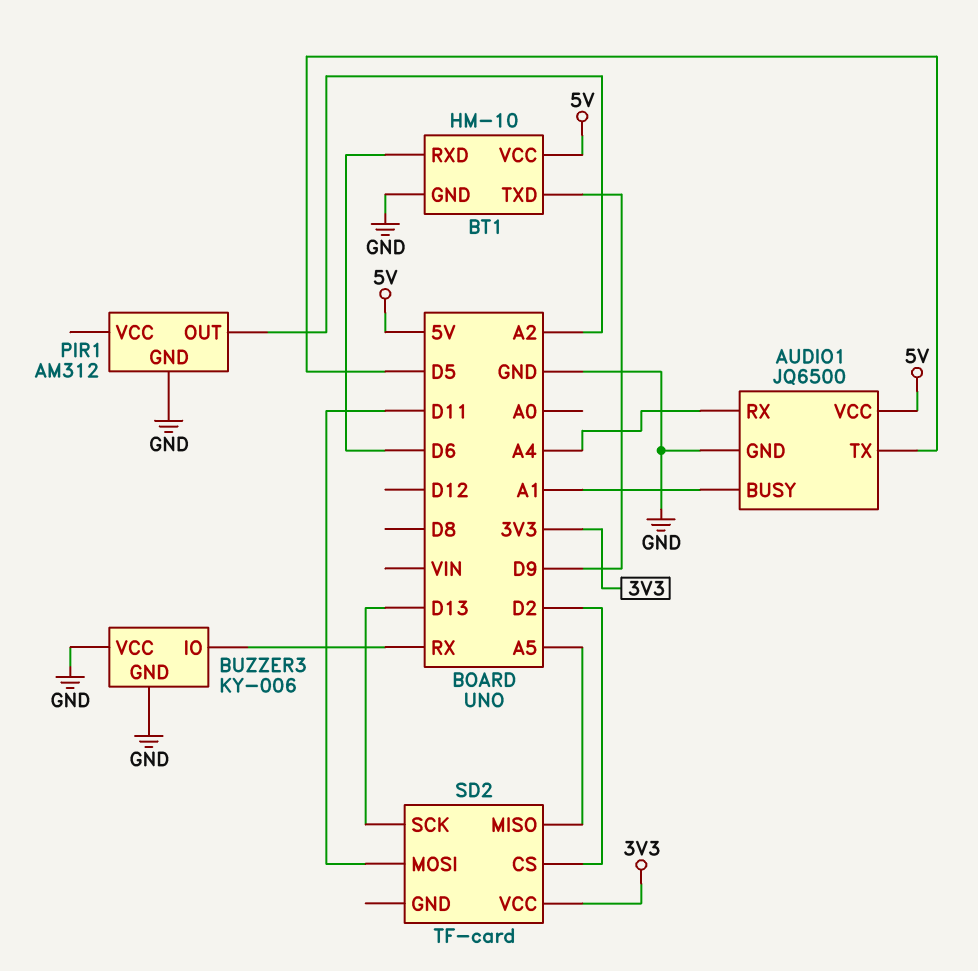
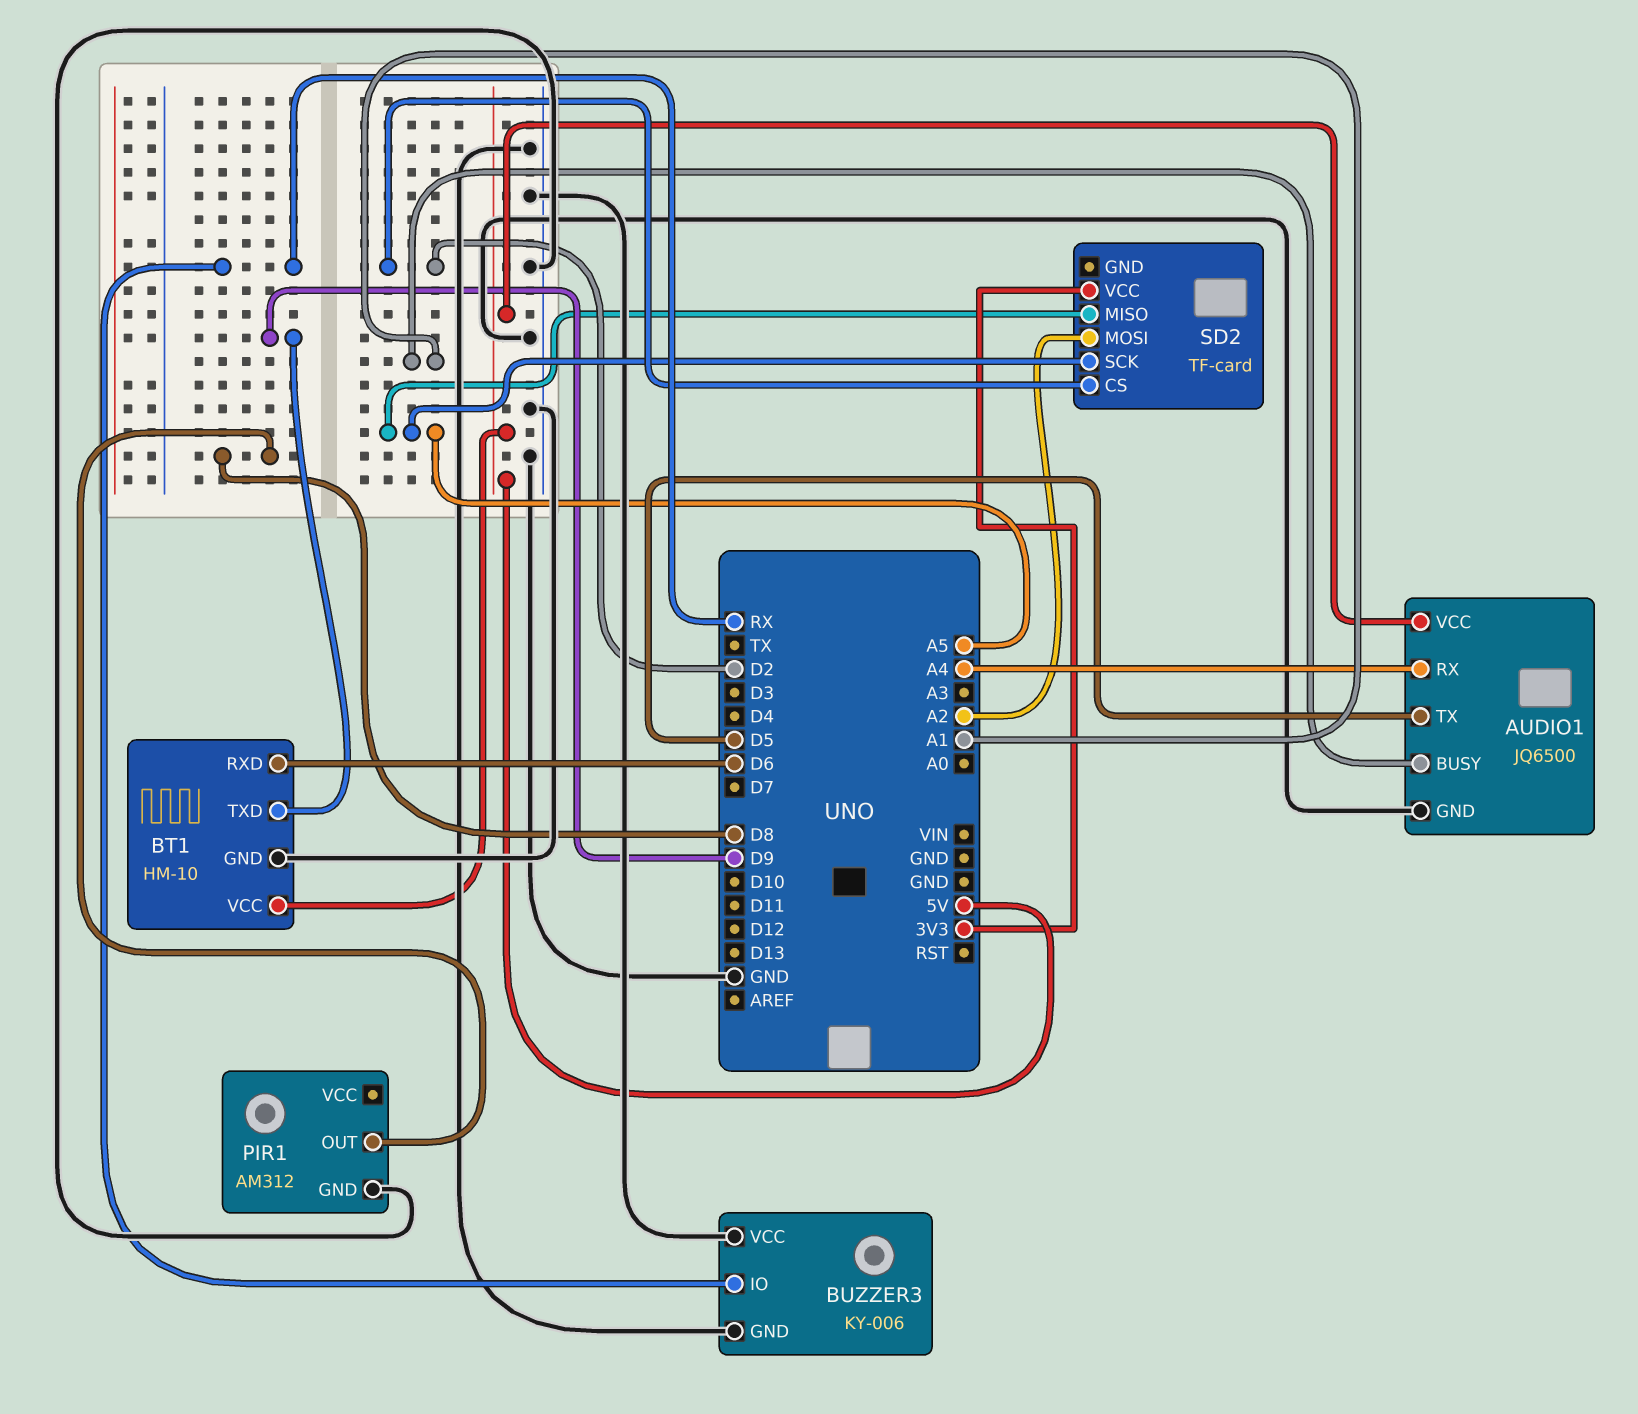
PIR1 pin OUT: A2 -> D8
SD2 pin MOSI: D11 -> A2
SD2 pin SCK: D13 -> A5

